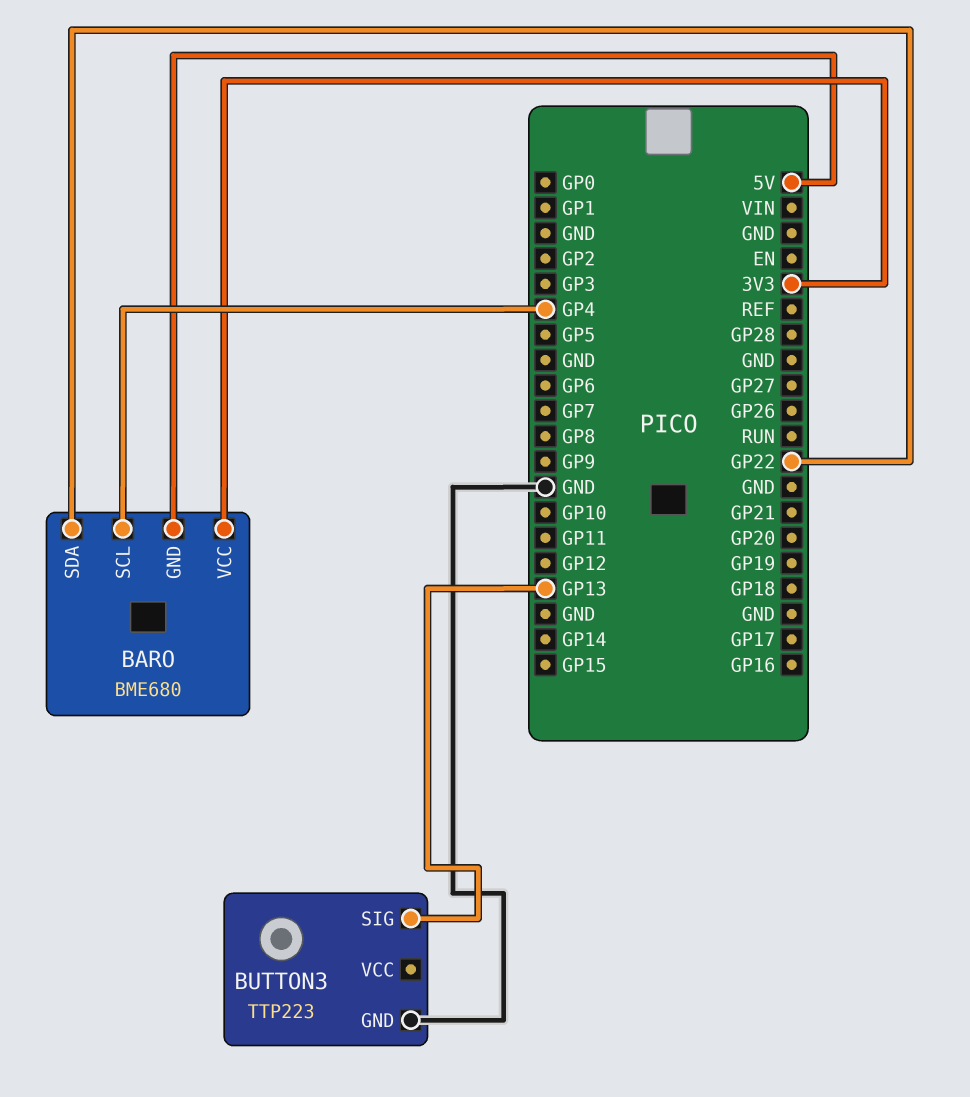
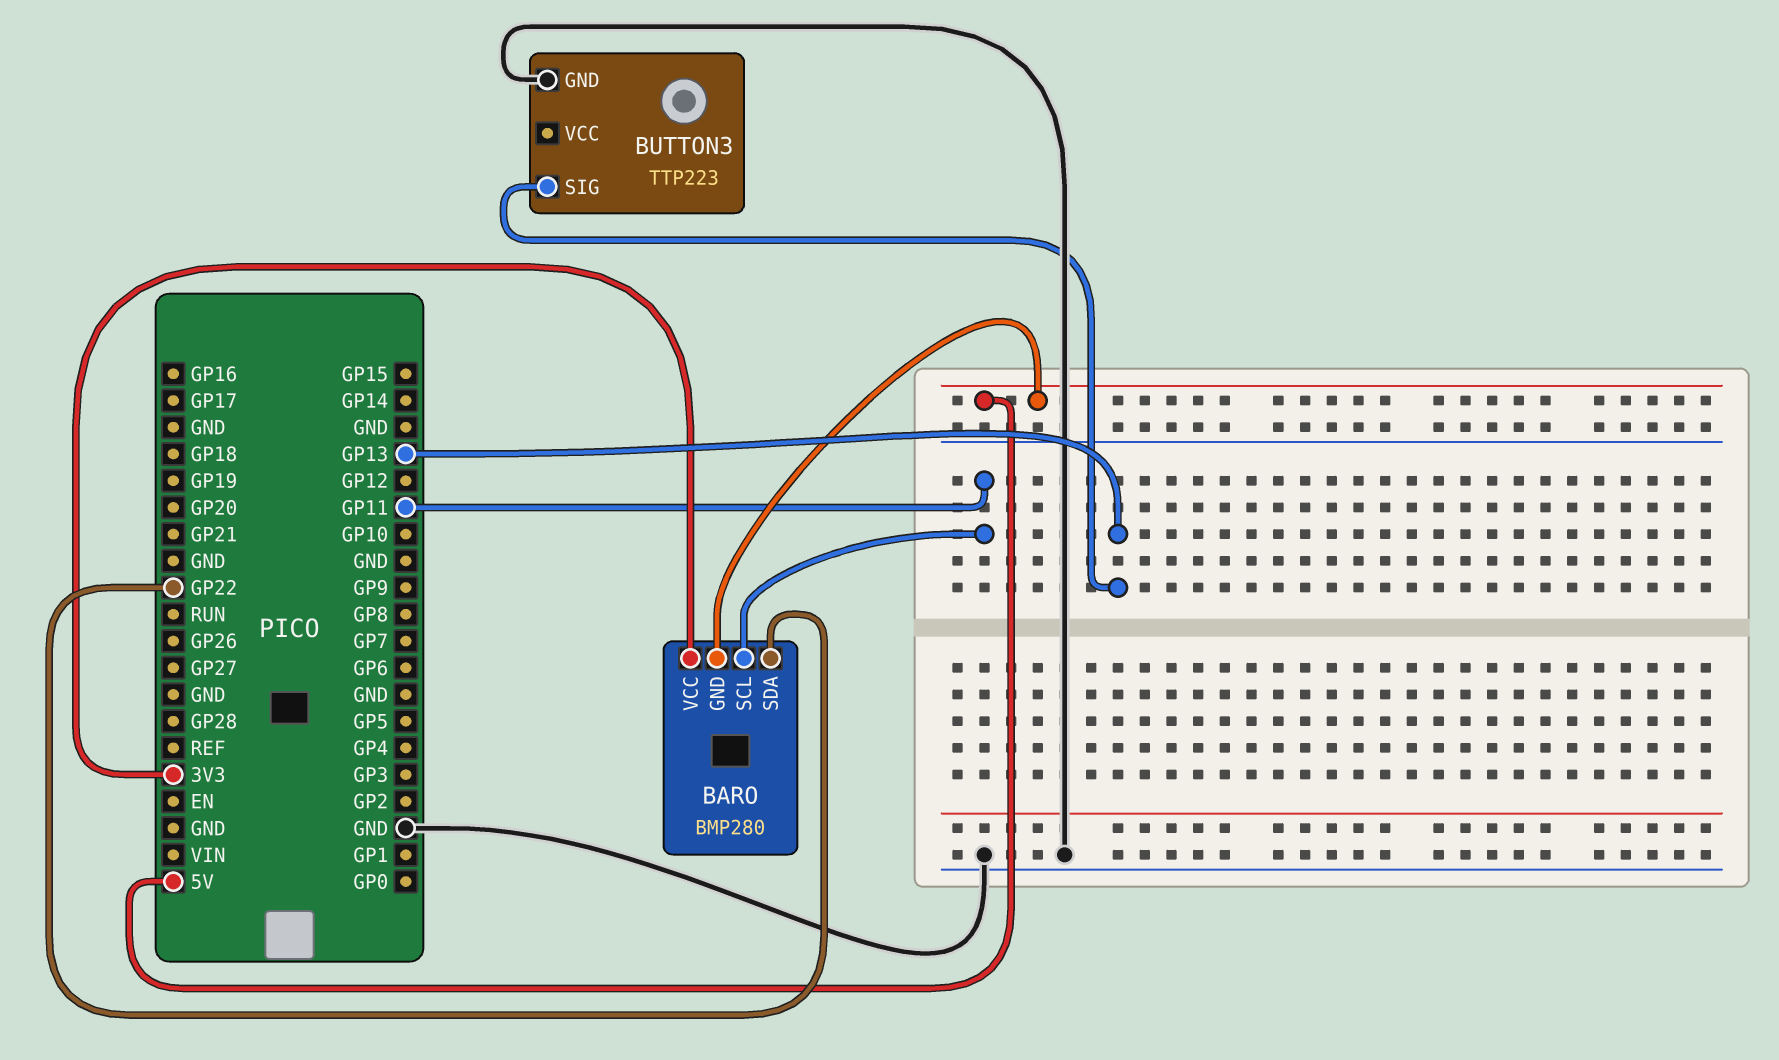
BARO: BME680 -> BMP280
BARO pin SCL: GP4 -> GP11

